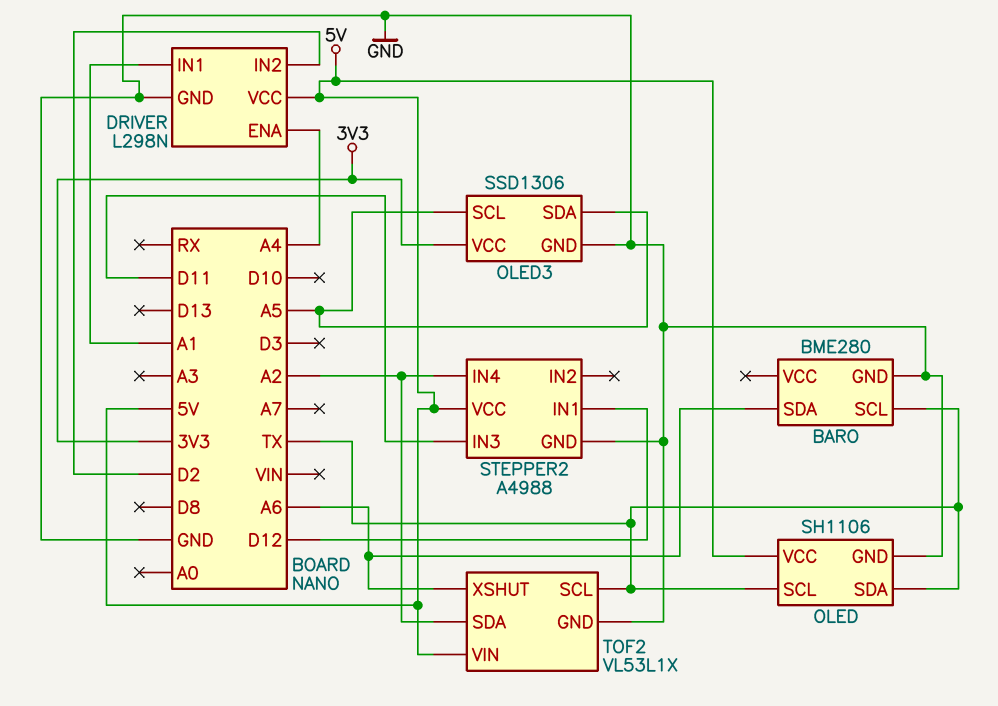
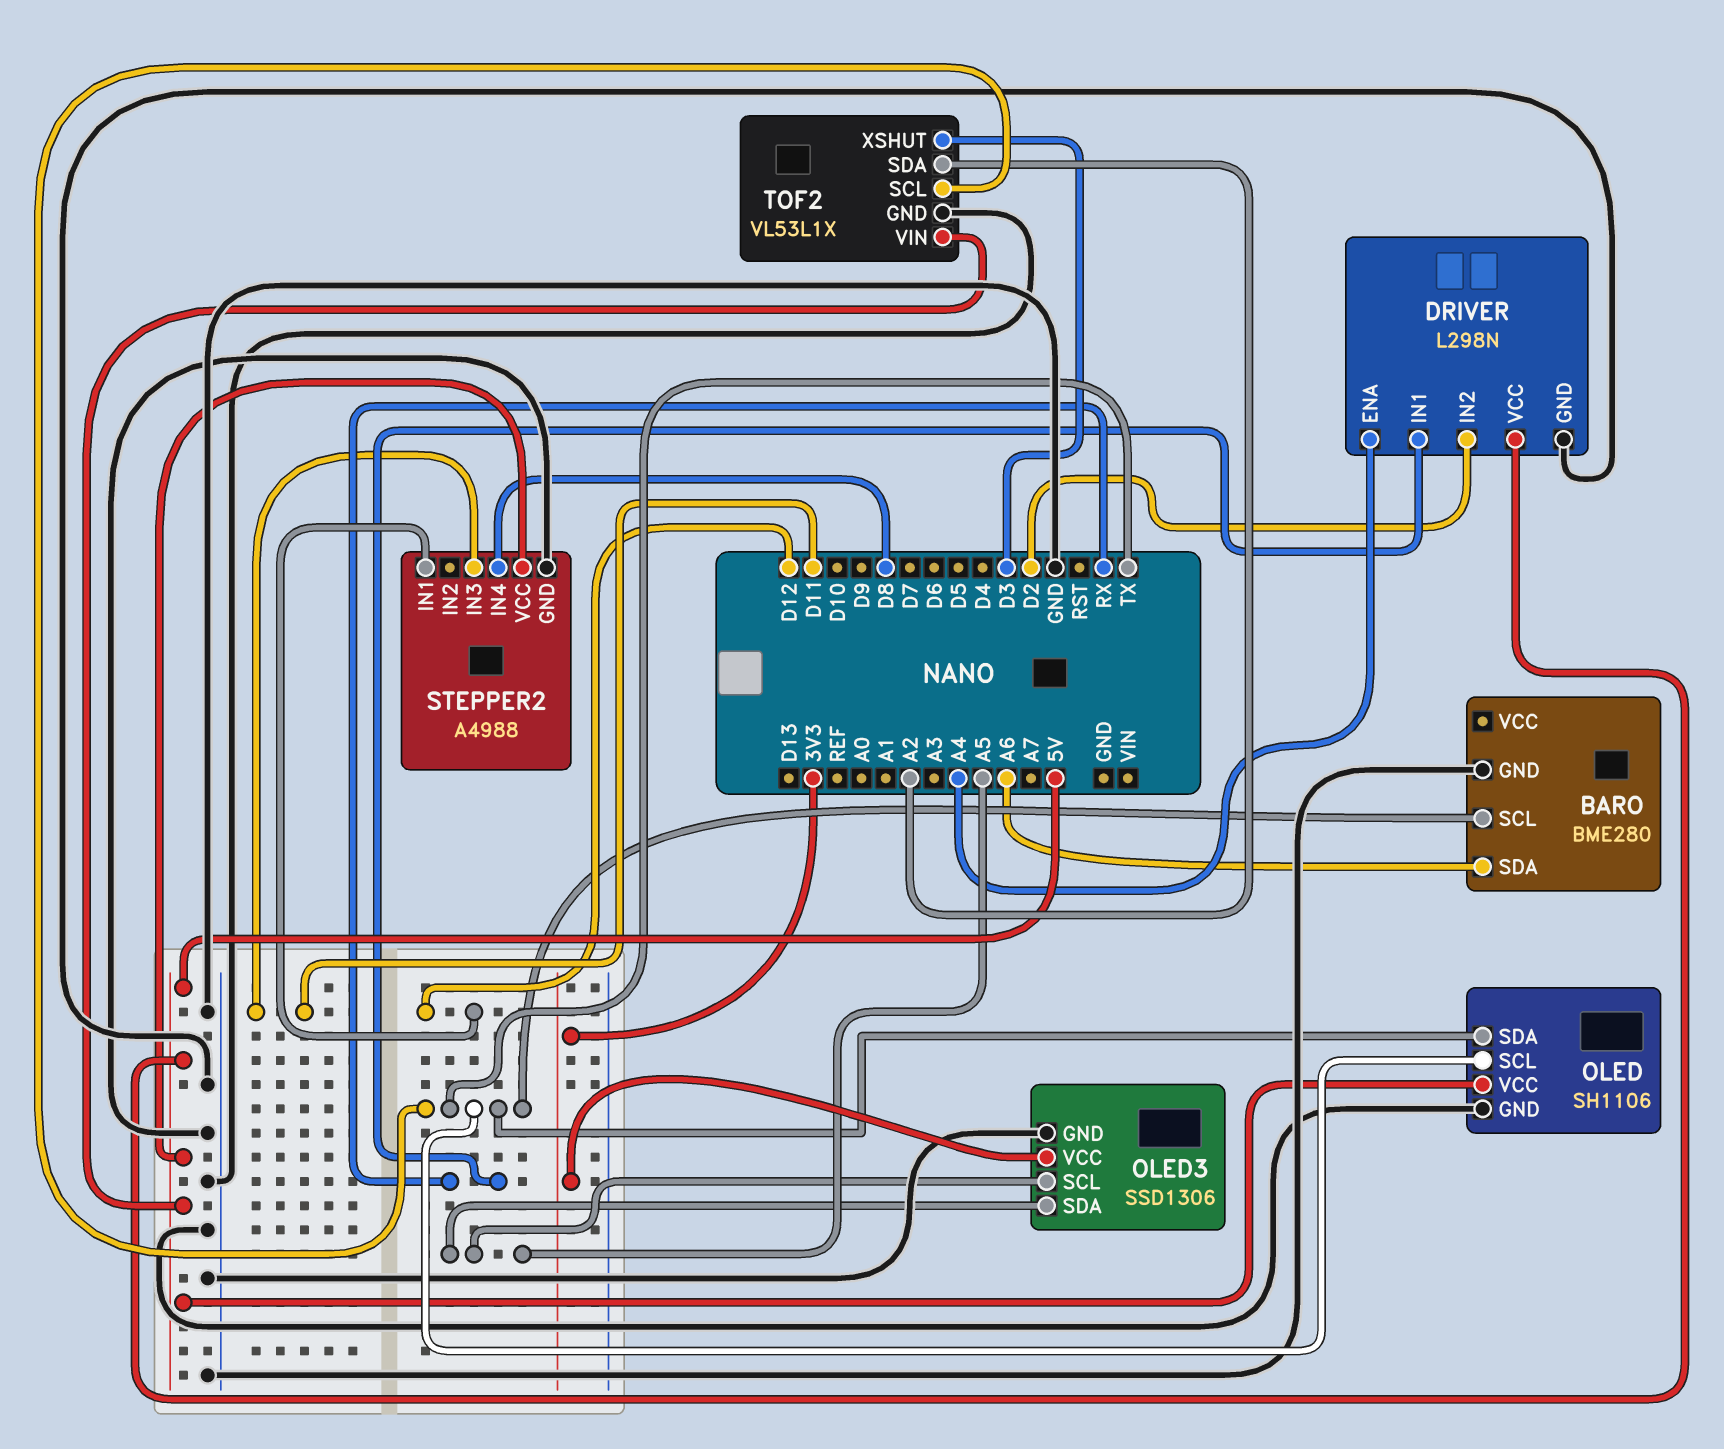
DRIVER pin IN1: A1 -> RX
STEPPER2 pin IN4: A2 -> D8
TOF2 pin XSHUT: A6 -> D3

